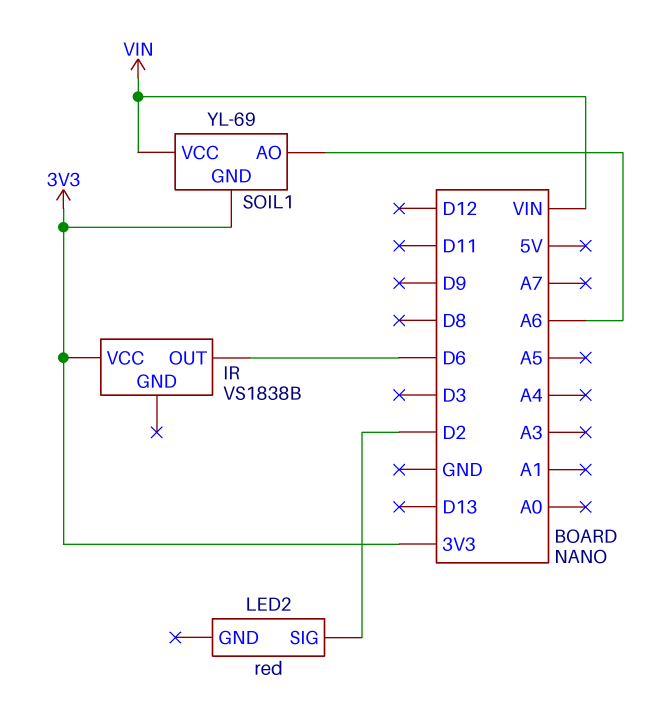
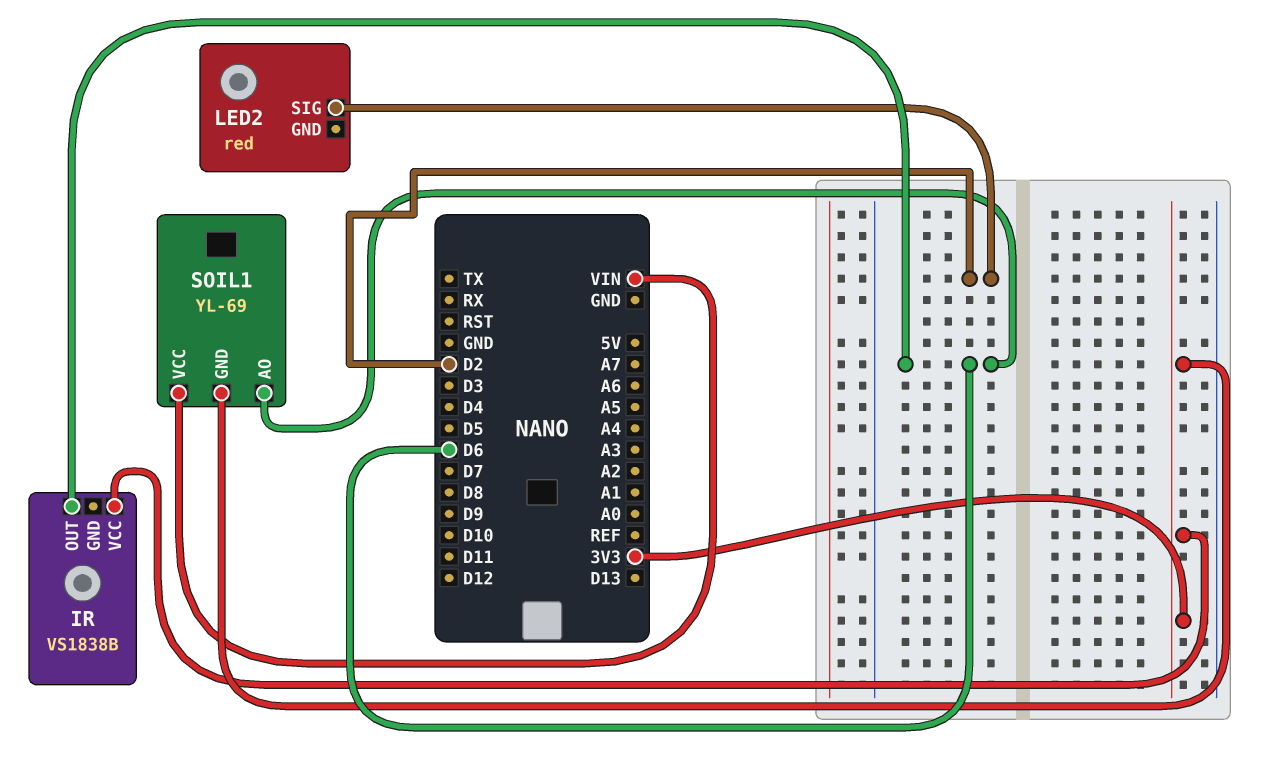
SOIL1 pin AO: A6 -> D6

